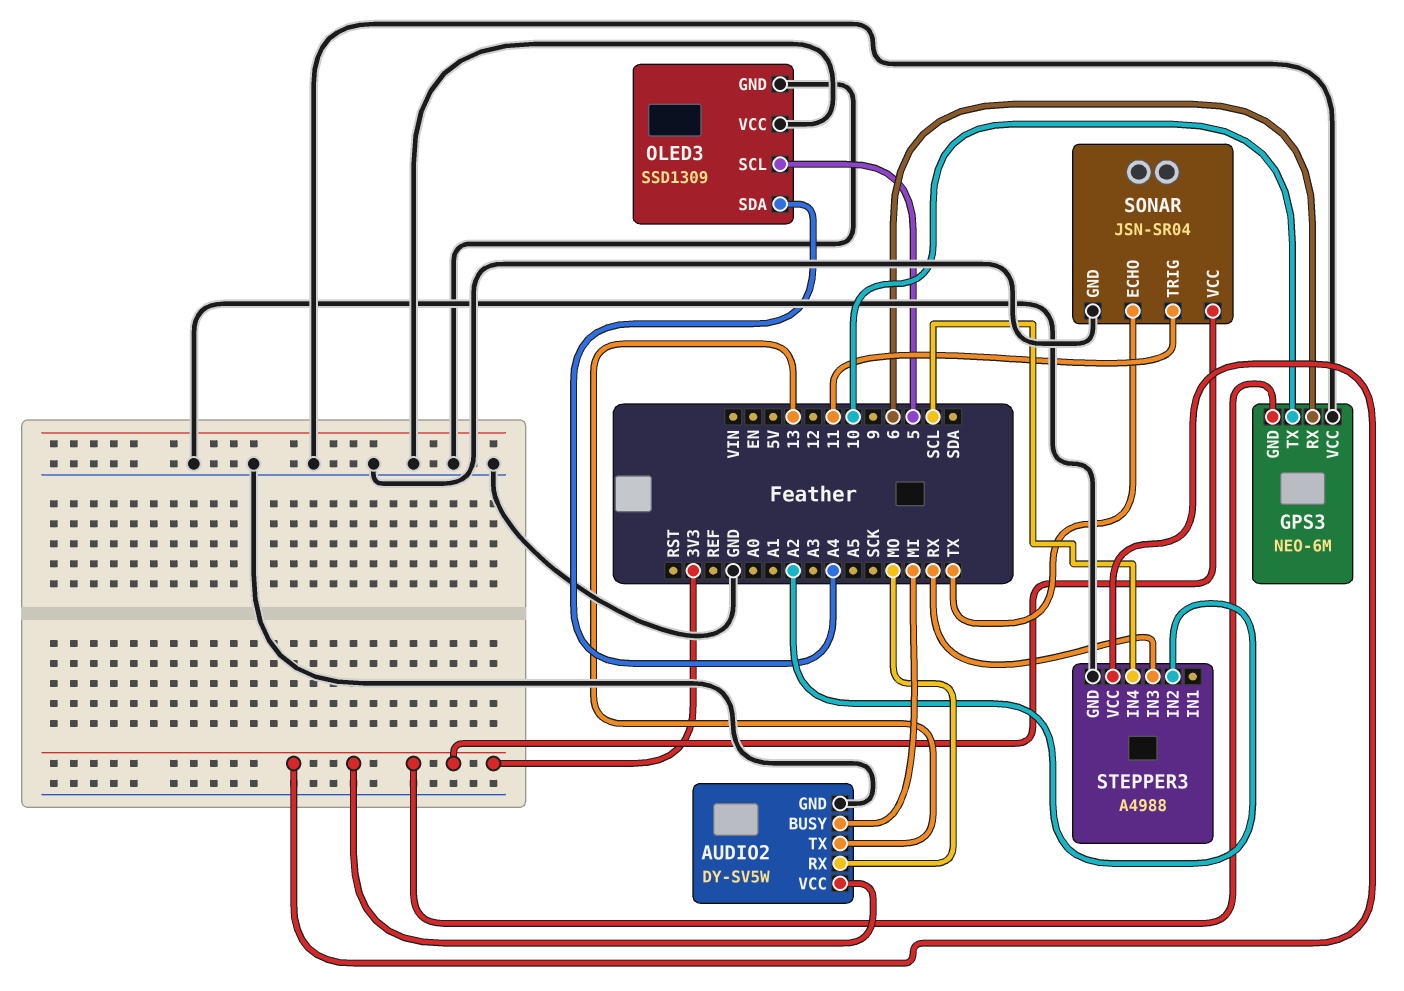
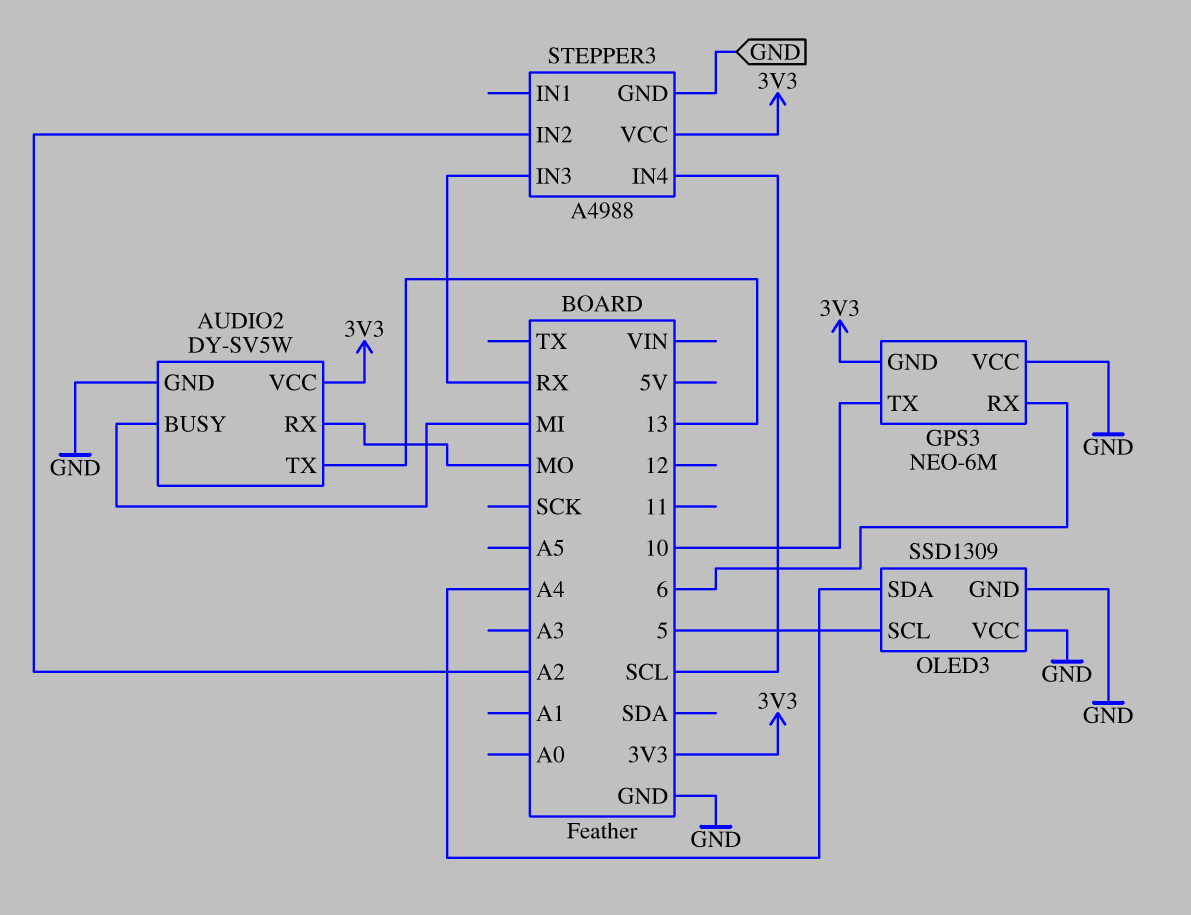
SONAR: JSN-SR04 -> none
SONAR pin ECHO: TX -> none
SONAR pin GND: GND -> none
SONAR pin TRIG: 11 -> none
SONAR pin VCC: 3V3 -> none

